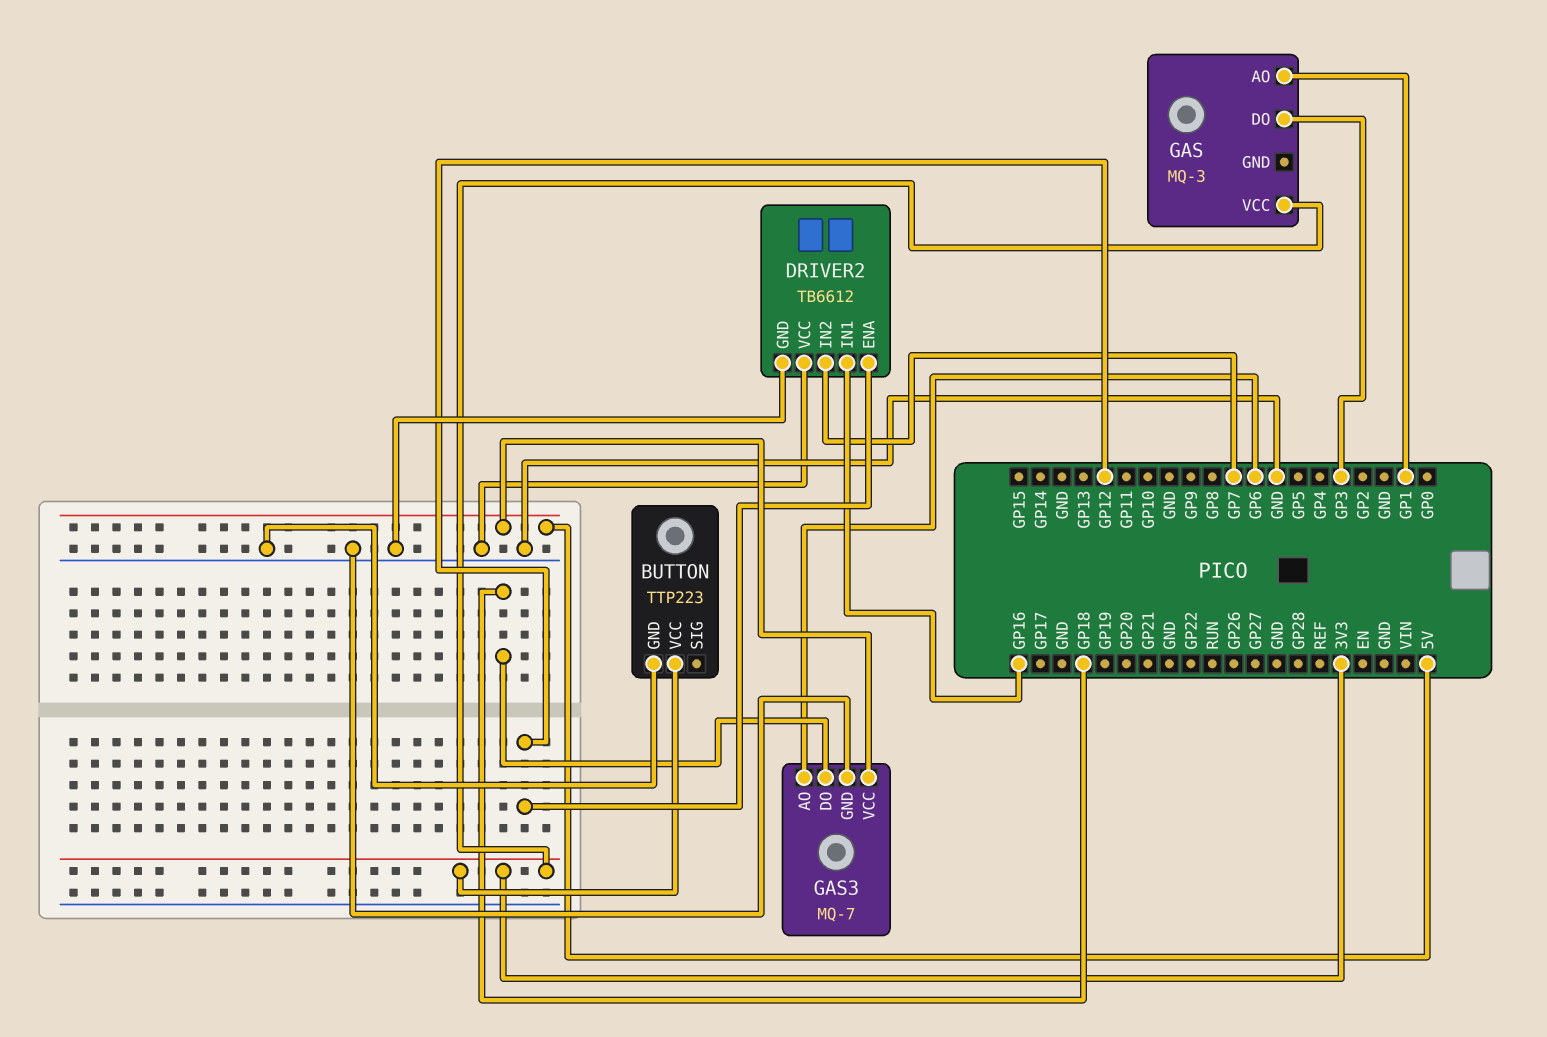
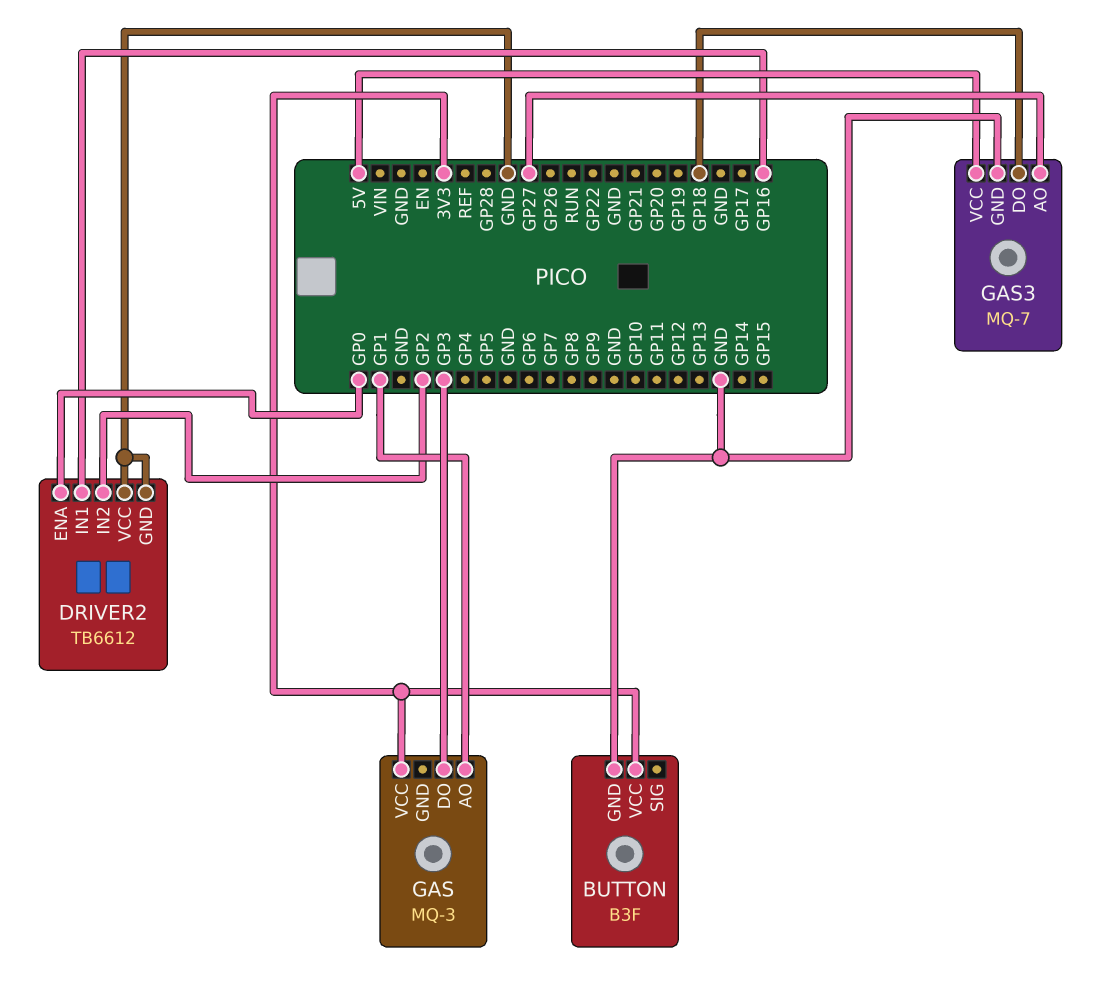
BUTTON: TTP223 -> B3F
DRIVER2 pin ENA: GP12 -> GP0
DRIVER2 pin IN2: GP7 -> GP2
GAS3 pin AO: GP6 -> GP27

